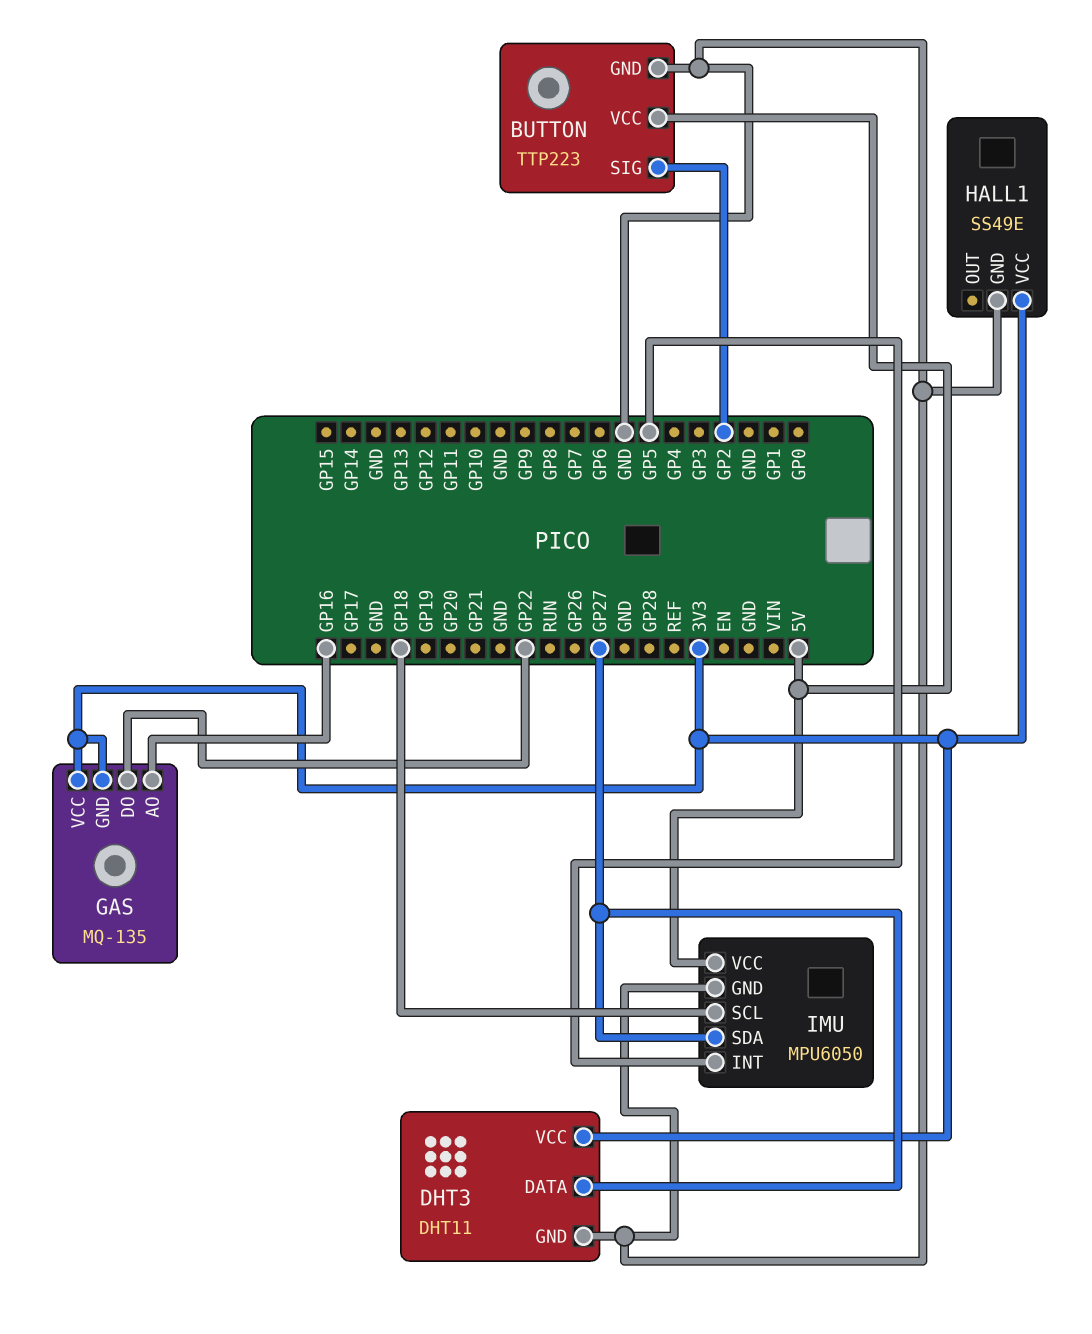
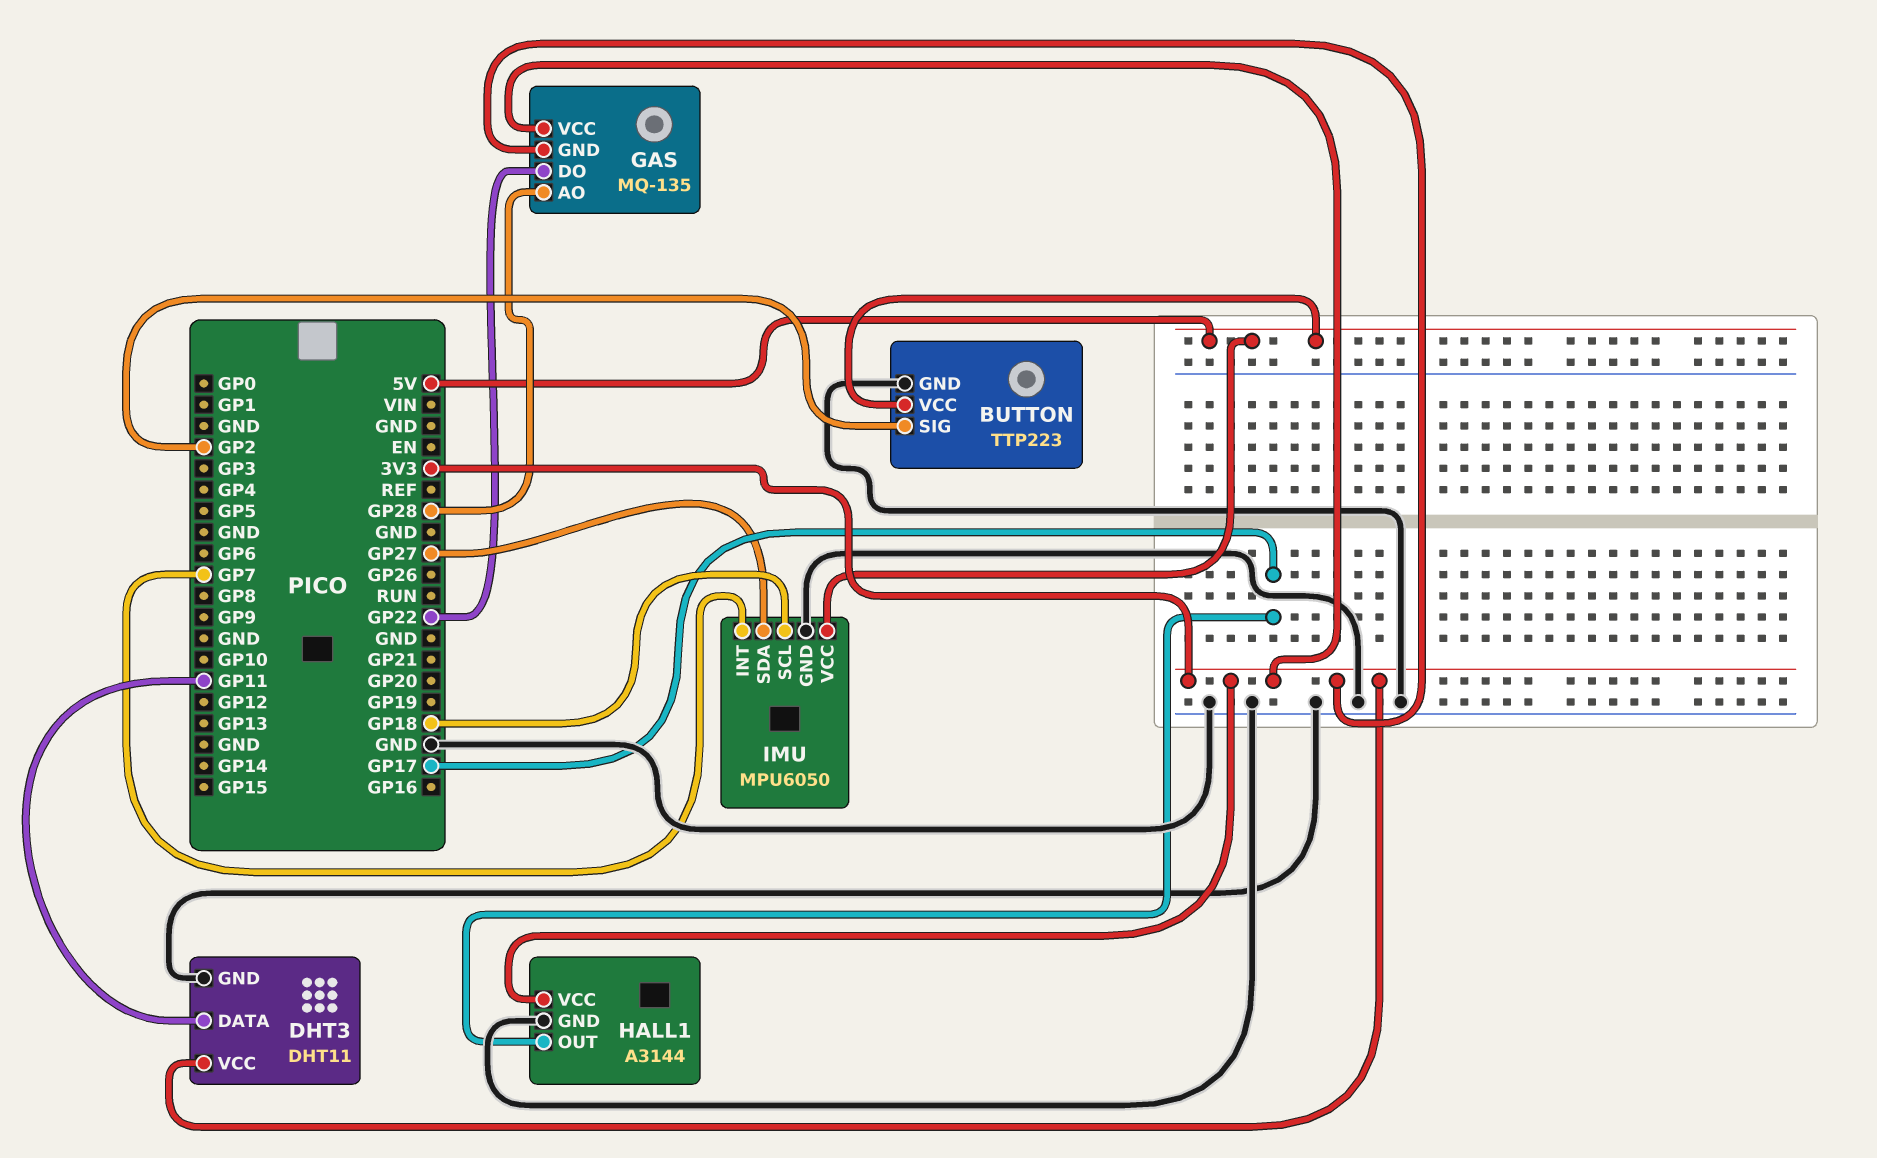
DHT3 pin DATA: GP27 -> GP11
GAS pin AO: GP16 -> GP28
HALL1: SS49E -> A3144
HALL1 pin OUT: none -> GP17
IMU pin INT: GP5 -> GP7

